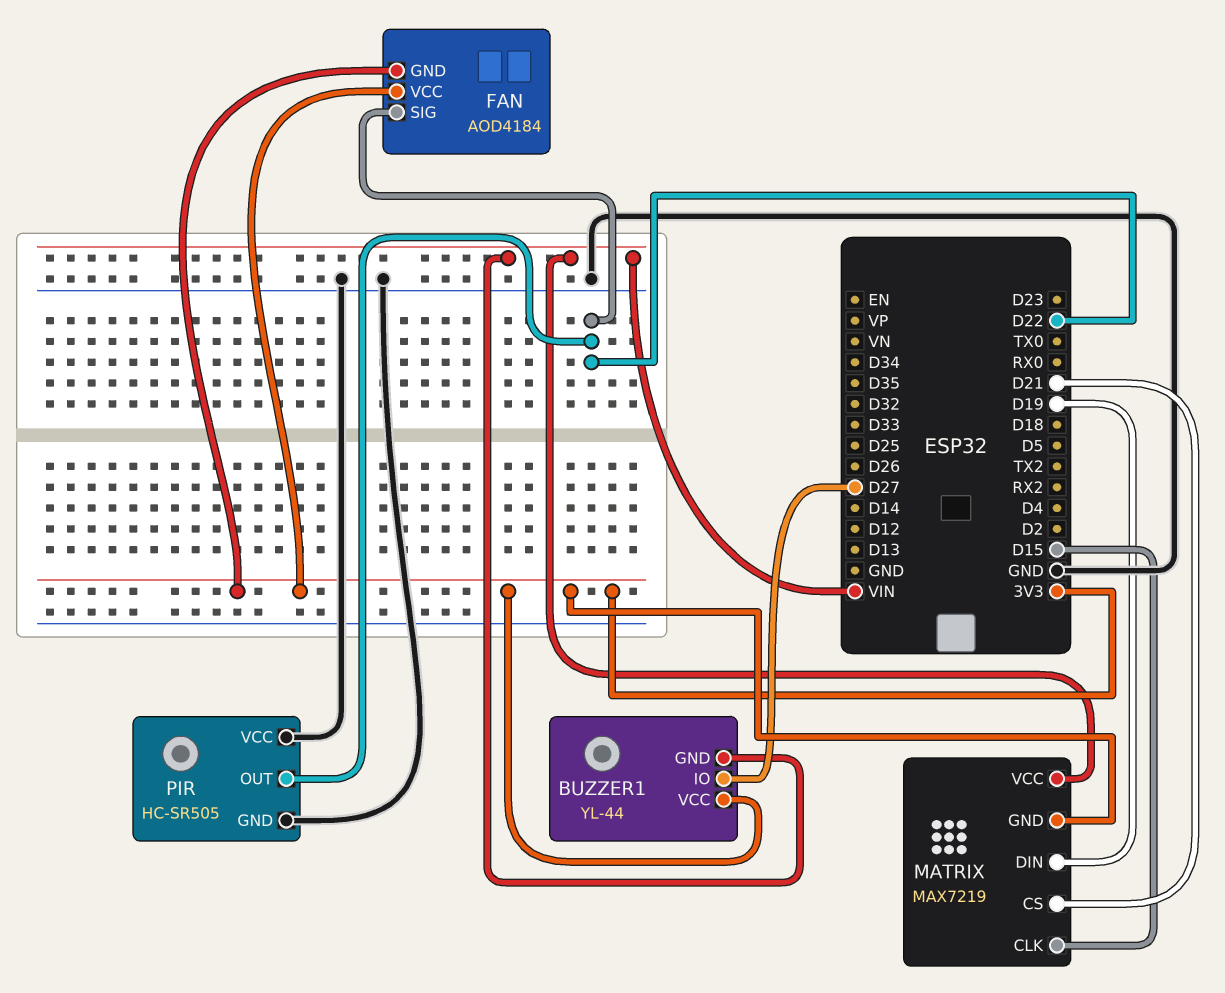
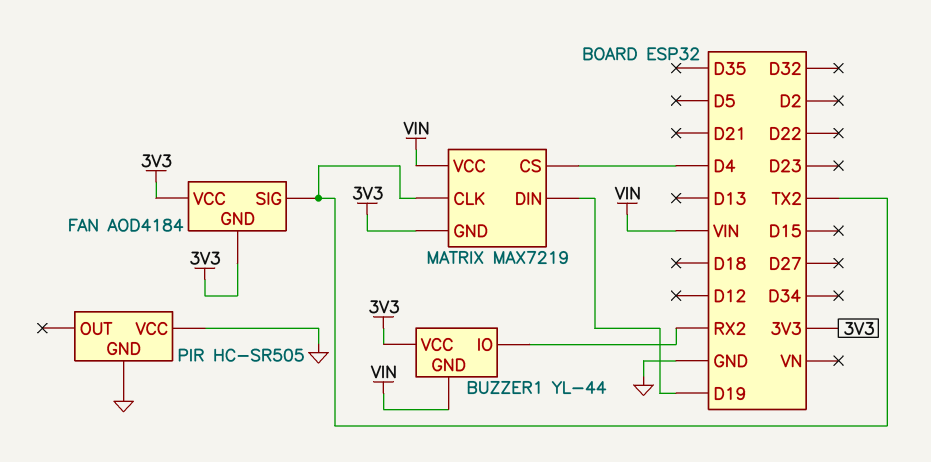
BUZZER1 pin IO: D27 -> RX2
FAN pin SIG: D22 -> TX2
MATRIX pin CLK: D15 -> TX2
MATRIX pin CS: D21 -> D4
PIR pin OUT: D22 -> none

